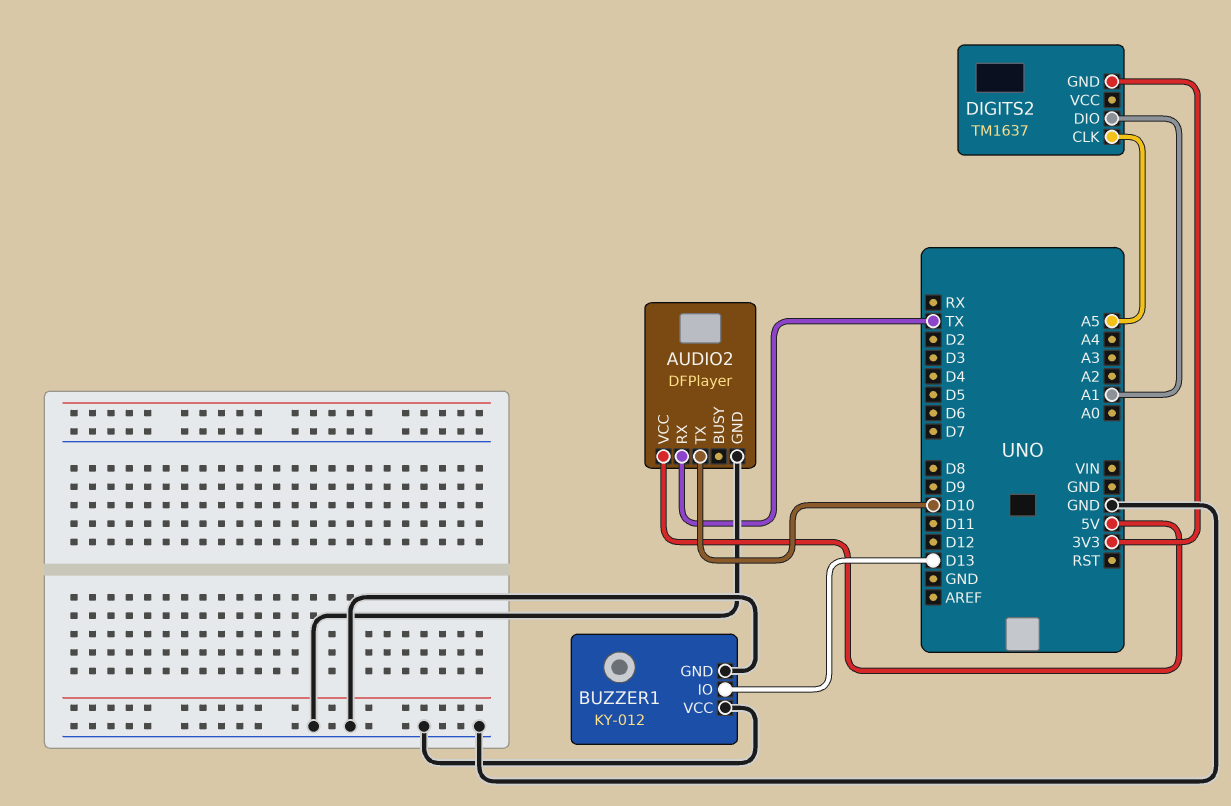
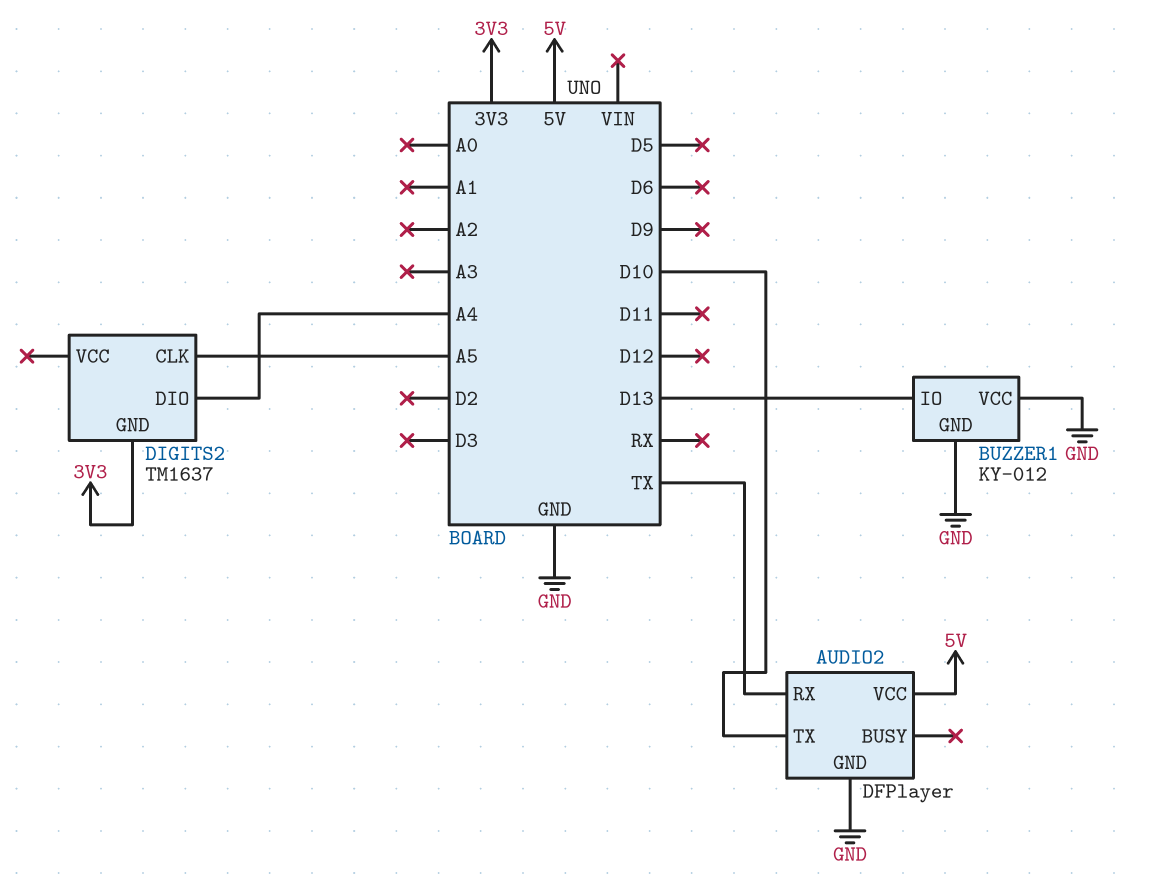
DIGITS2 pin DIO: A1 -> A4

